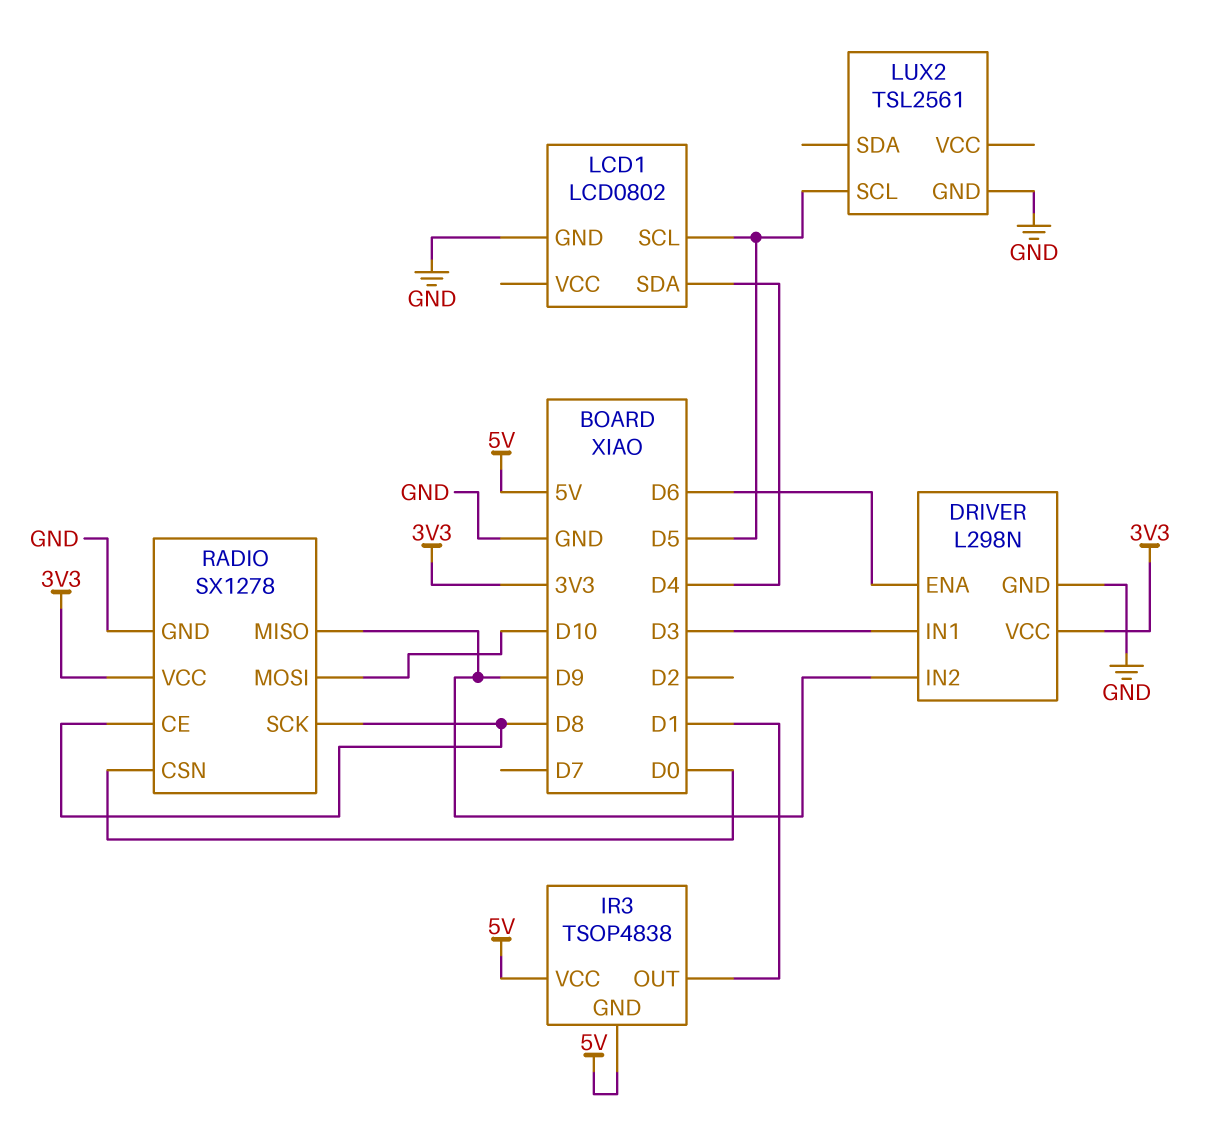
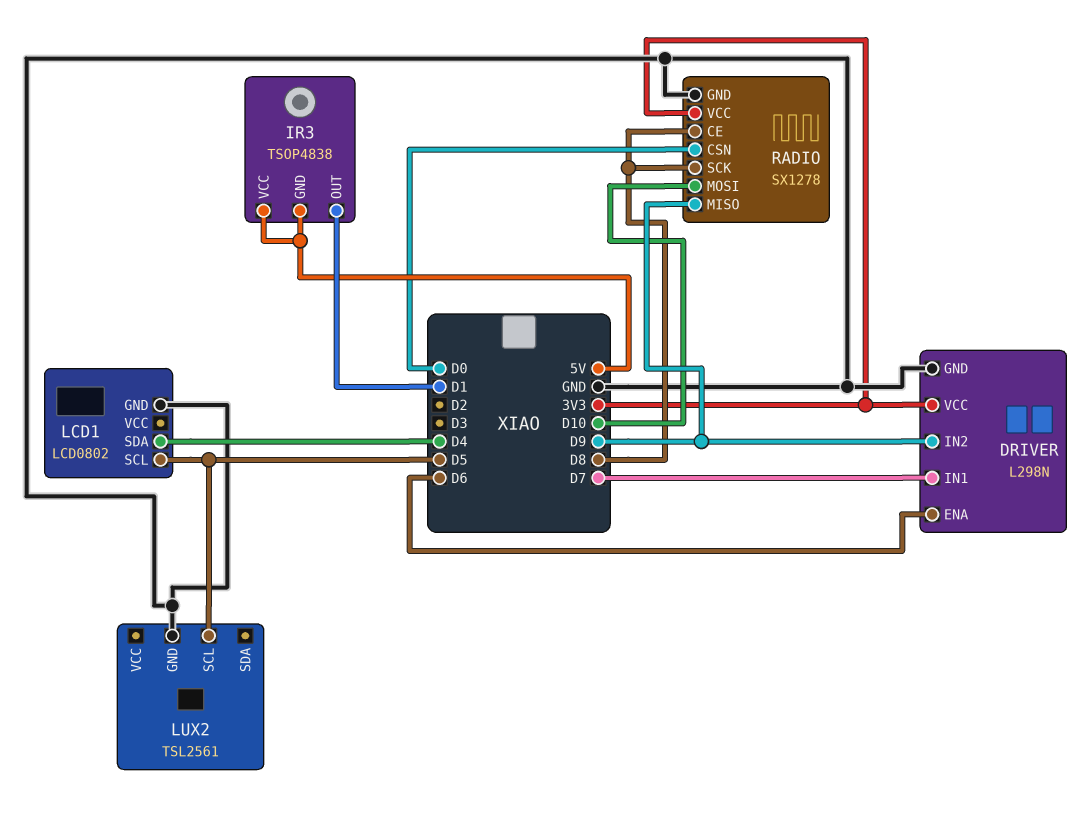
DRIVER pin IN1: D3 -> D7

